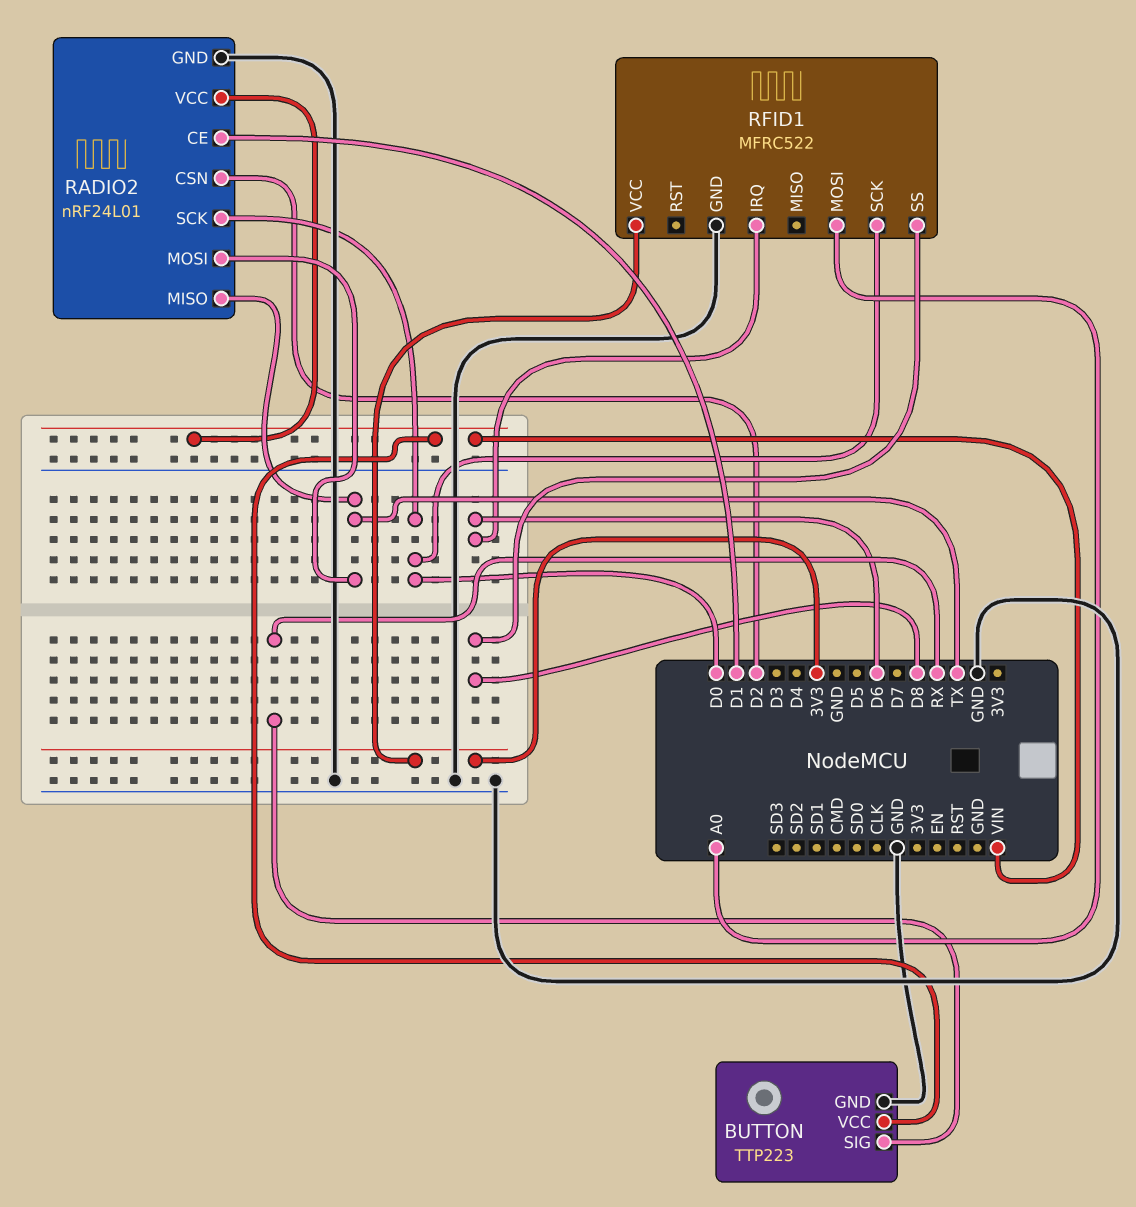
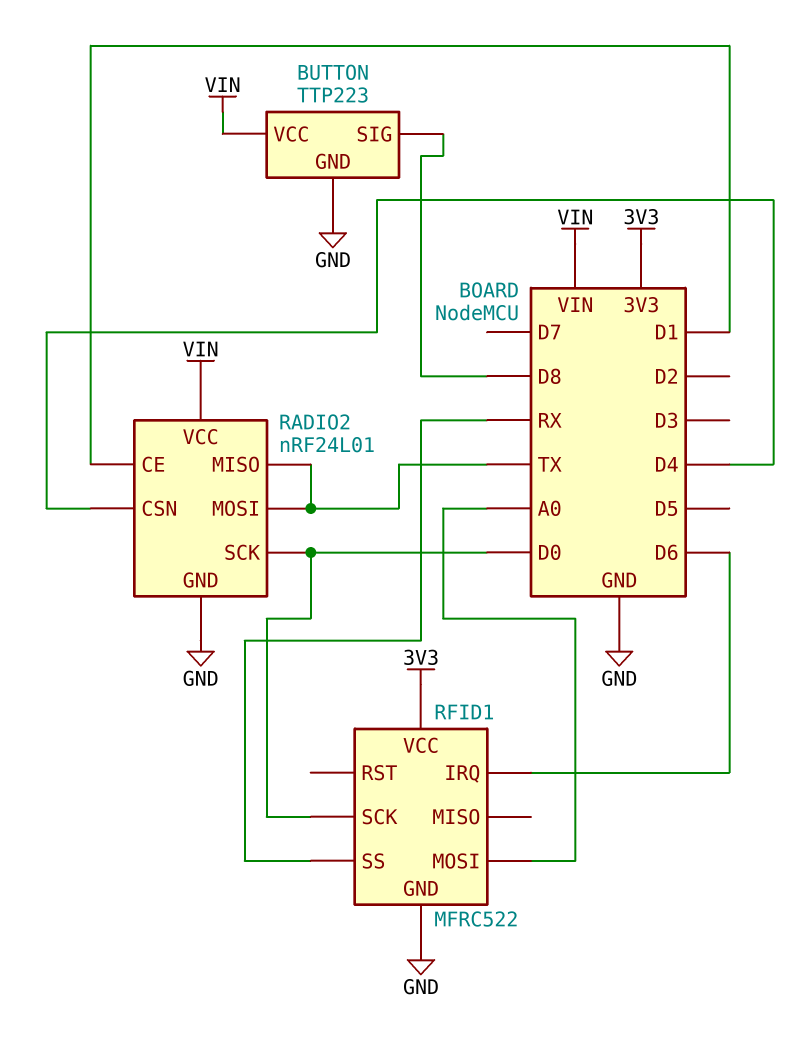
BUTTON pin SIG: RX -> D8
RADIO2 pin CSN: D2 -> D4
RFID1 pin SS: D8 -> RX

